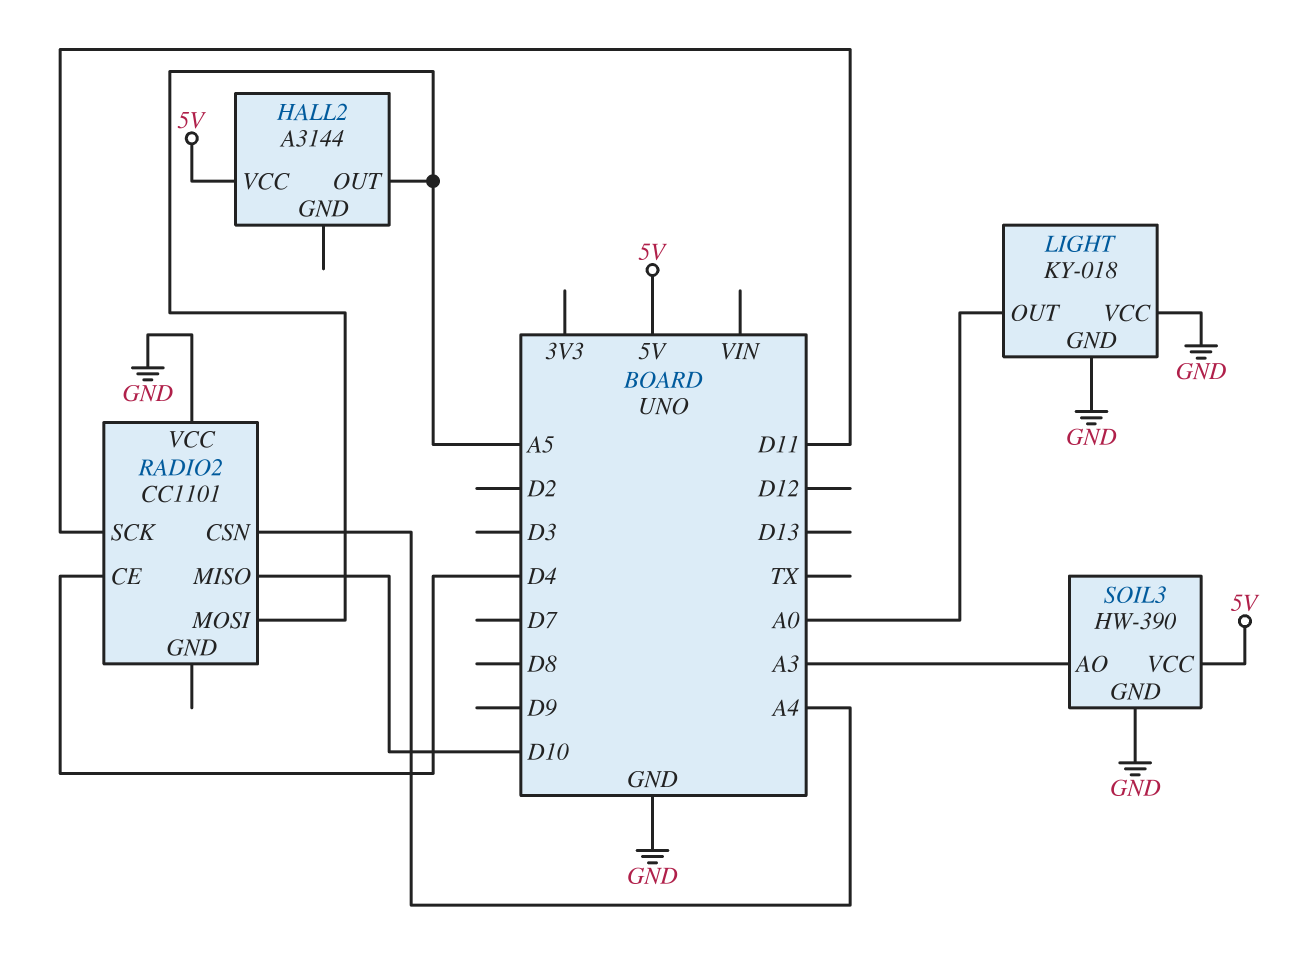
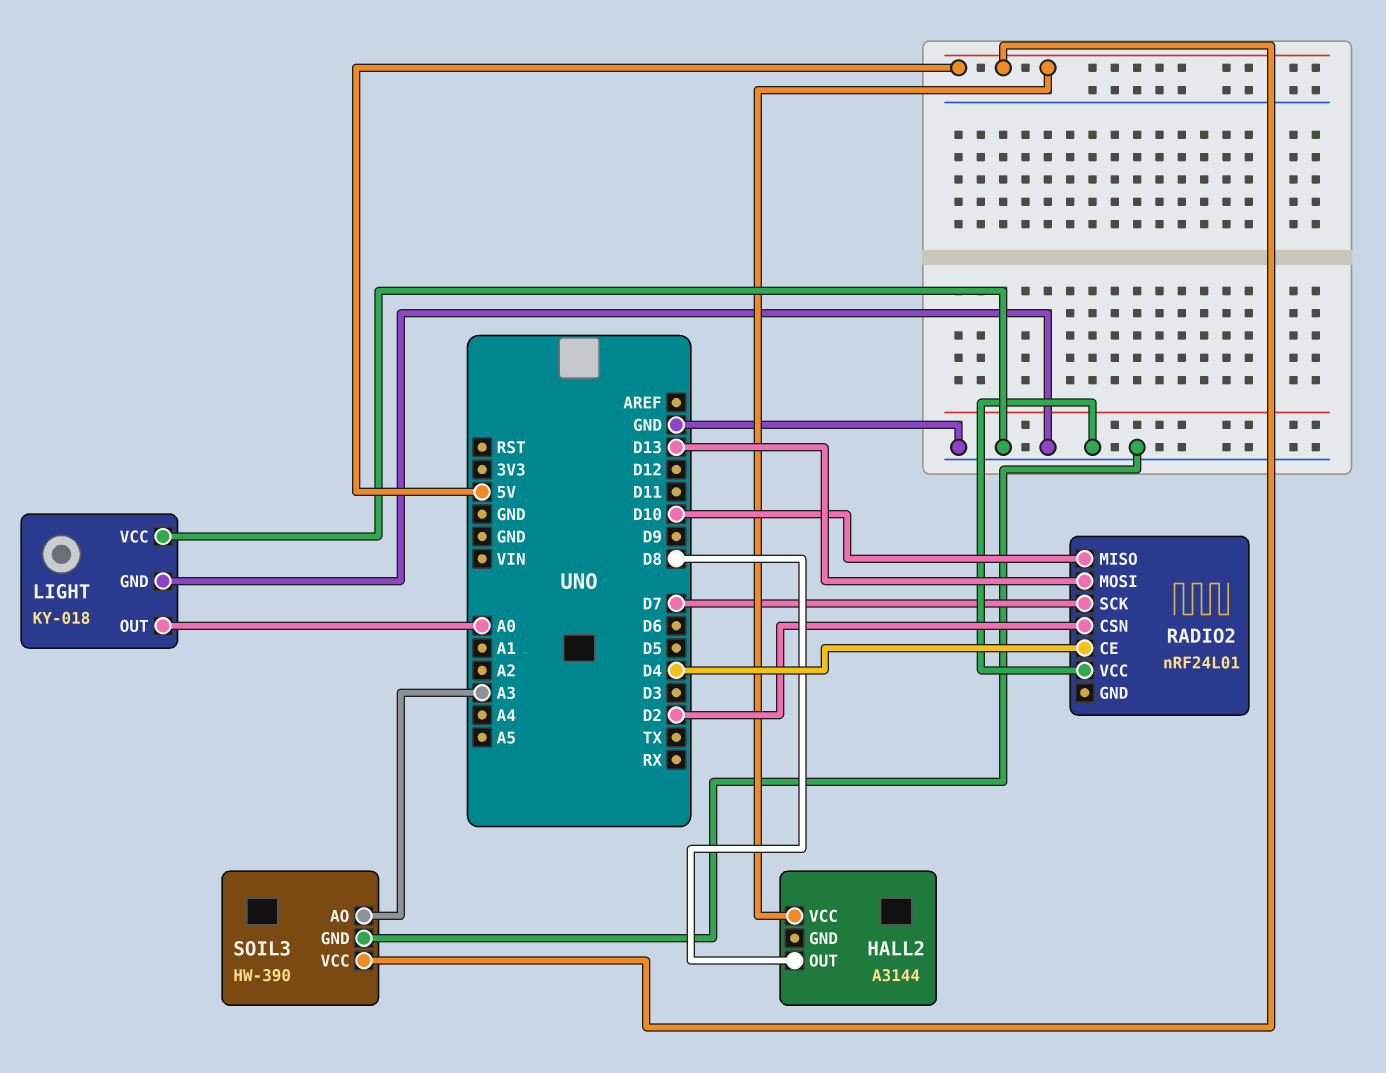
HALL2 pin OUT: A5 -> D8
RADIO2: CC1101 -> nRF24L01
RADIO2 pin CSN: A4 -> D2
RADIO2 pin MOSI: A5 -> D13
RADIO2 pin SCK: D11 -> D7

